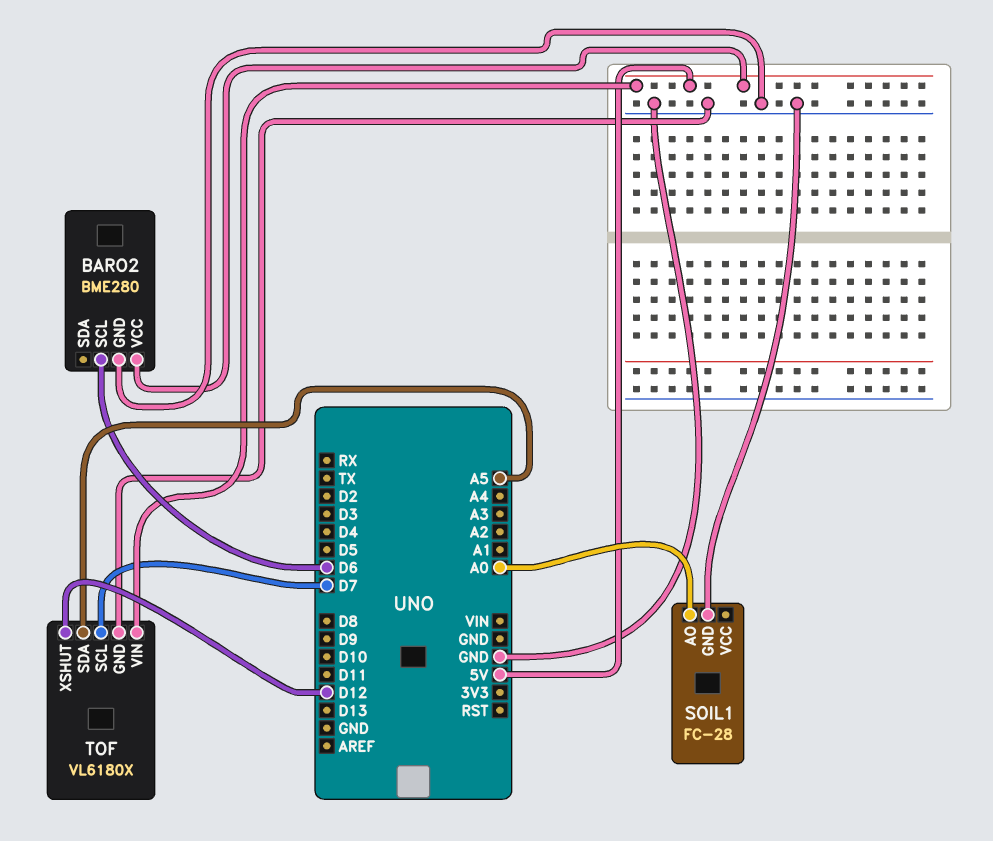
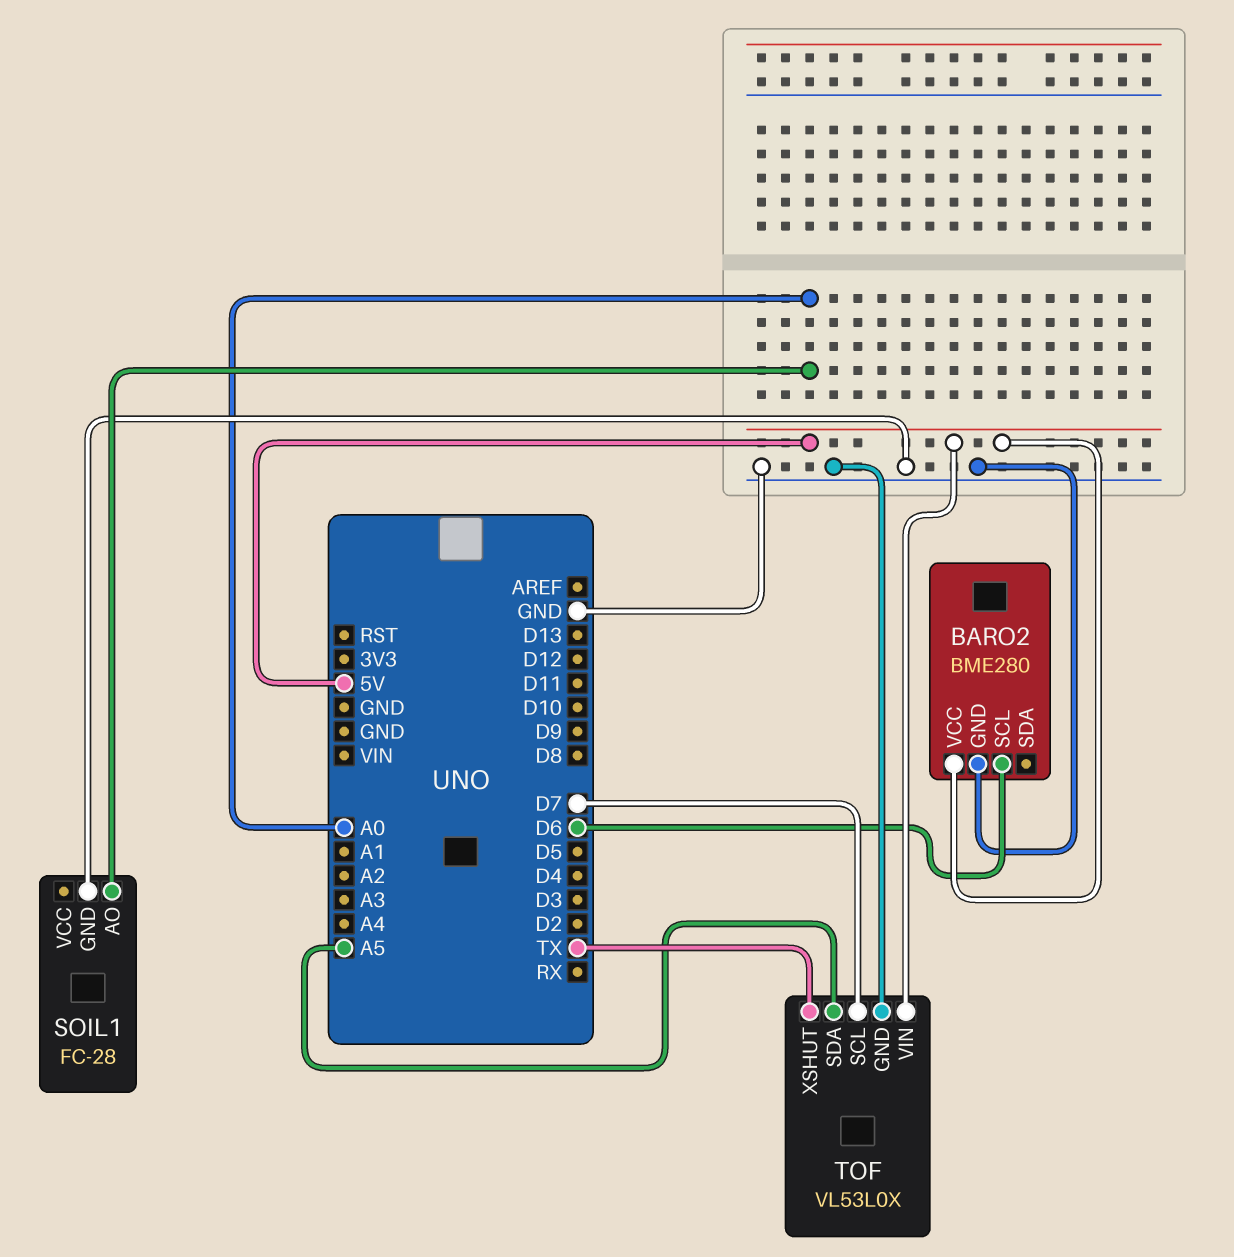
TOF: VL6180X -> VL53L0X
TOF pin XSHUT: D12 -> TX

